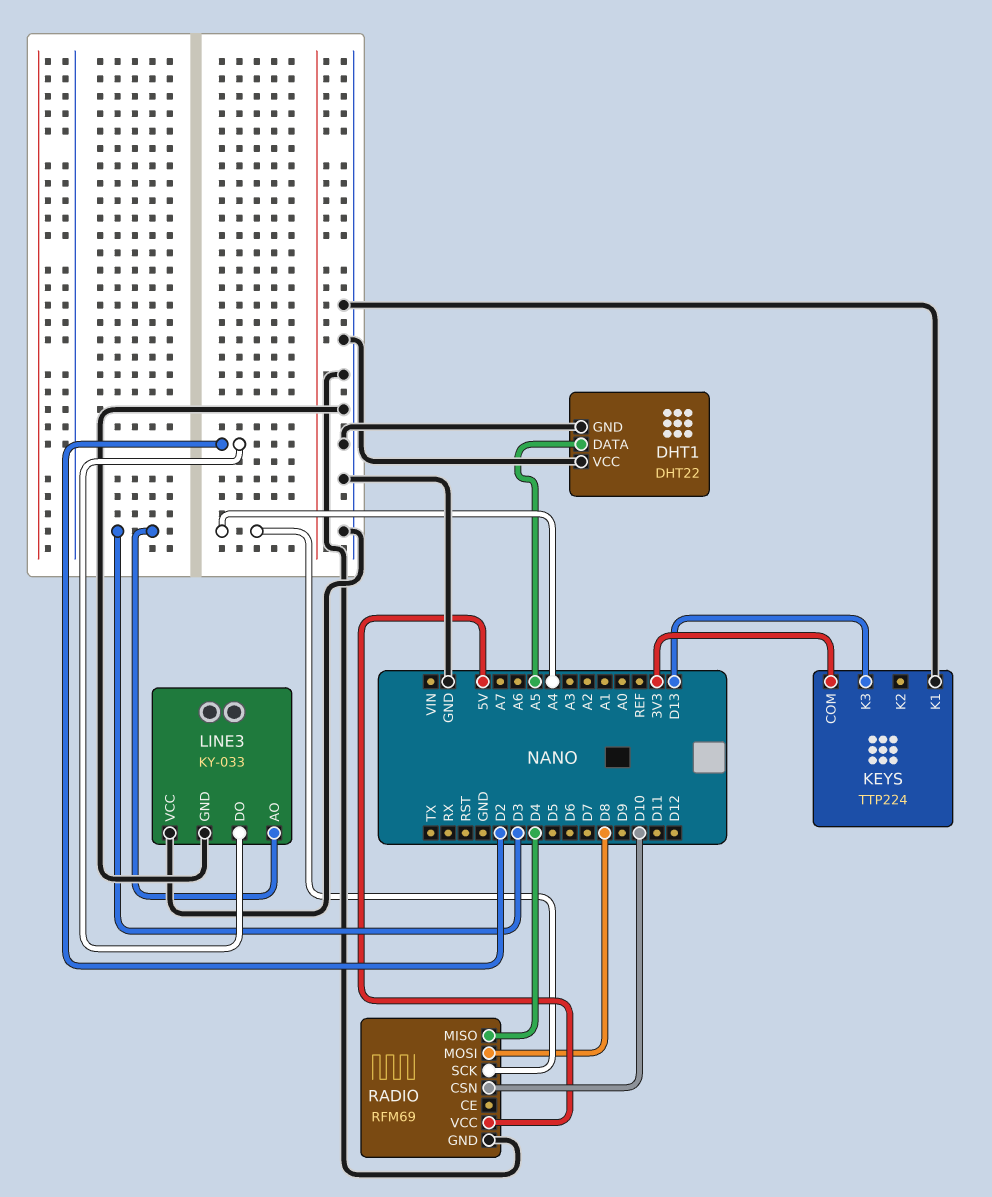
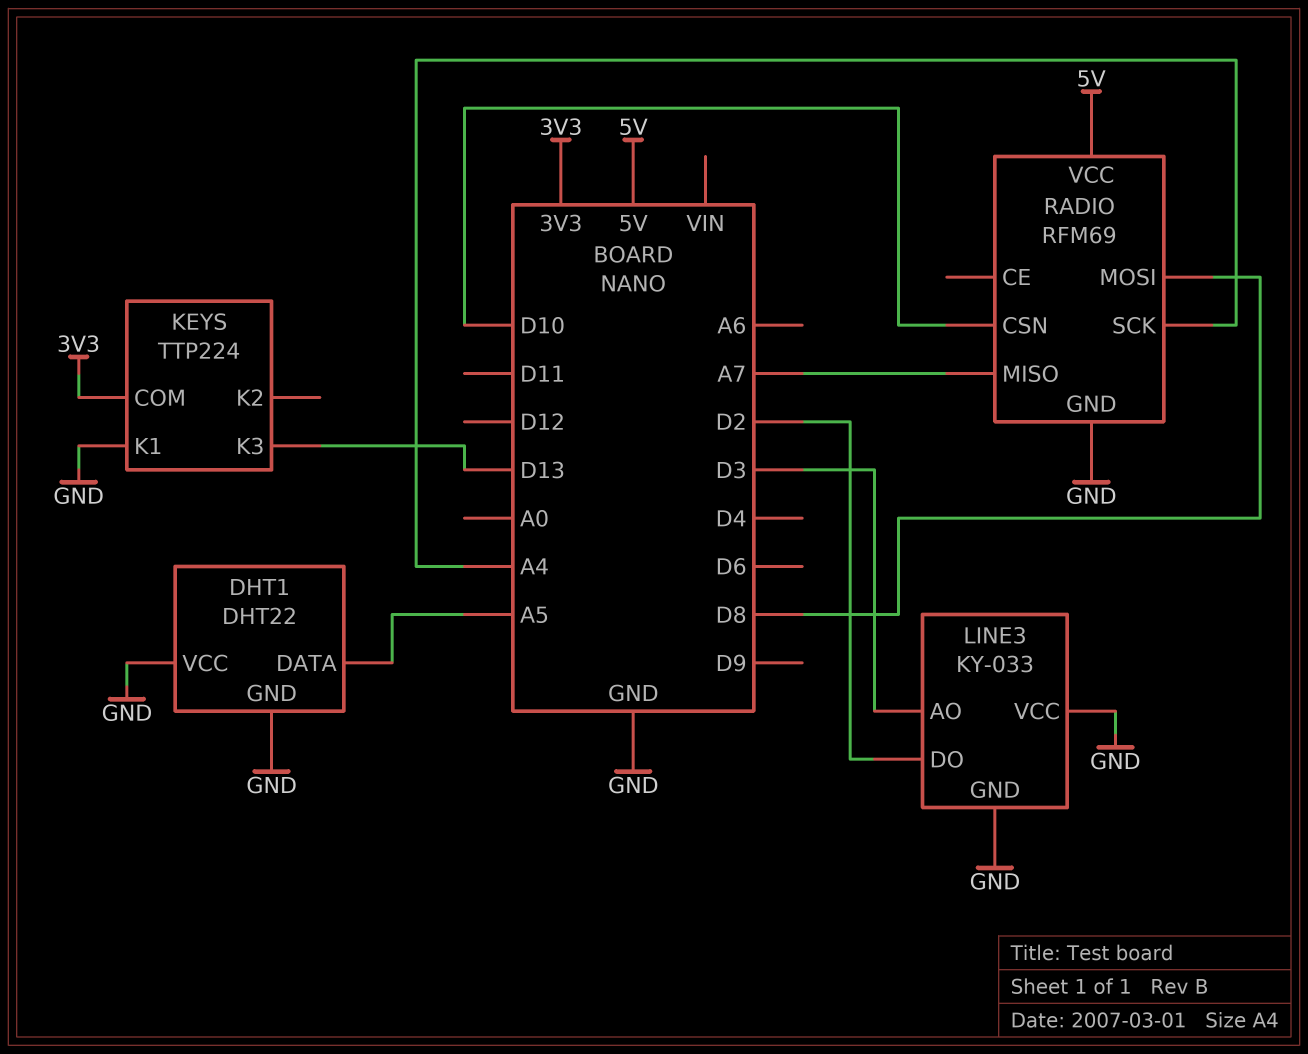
RADIO pin MISO: D4 -> A7

